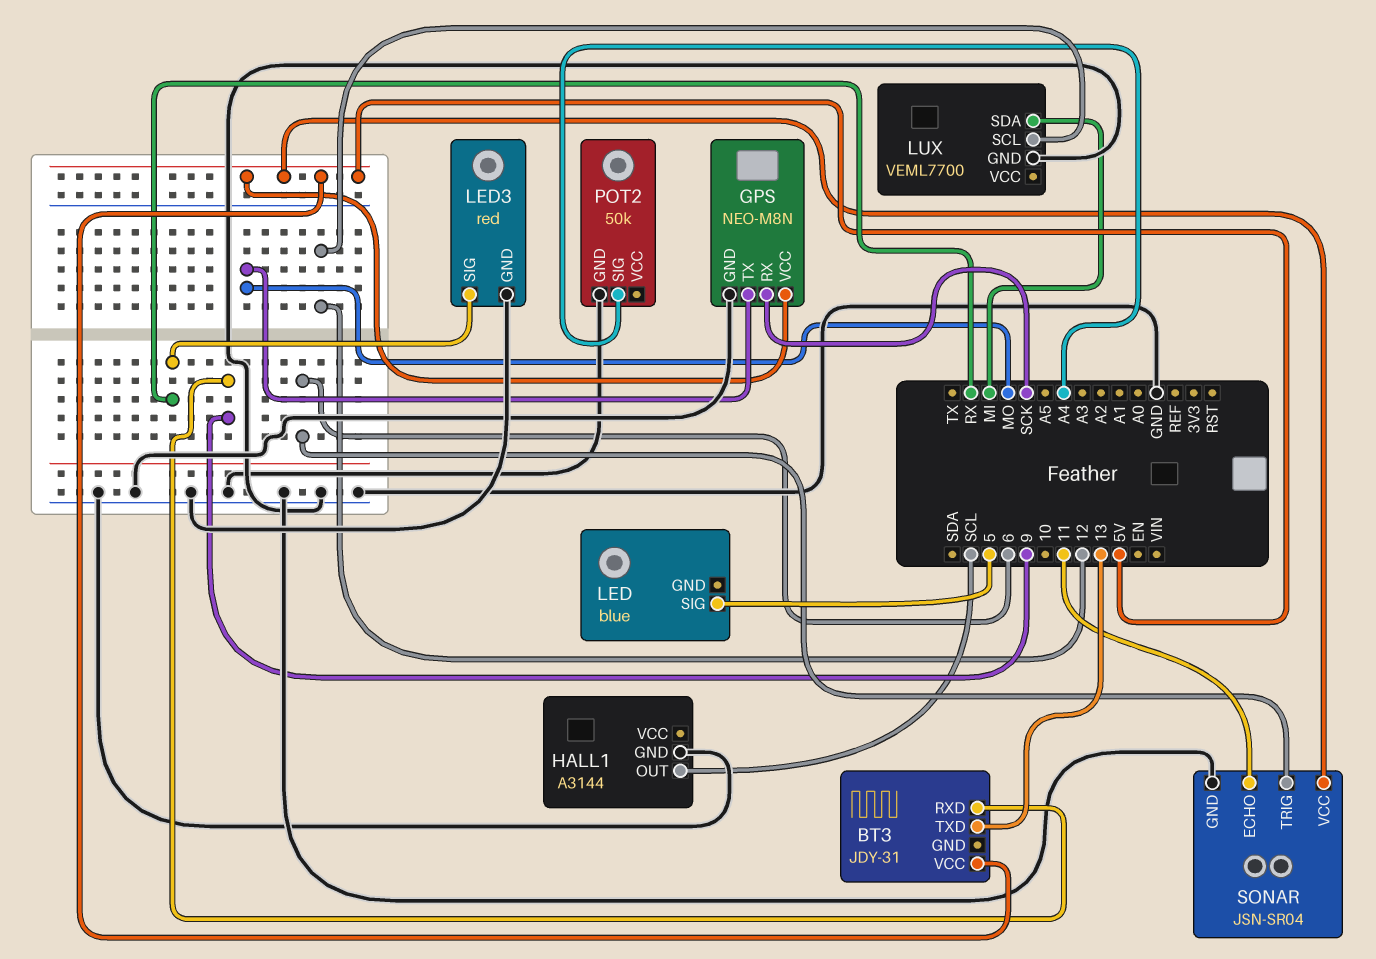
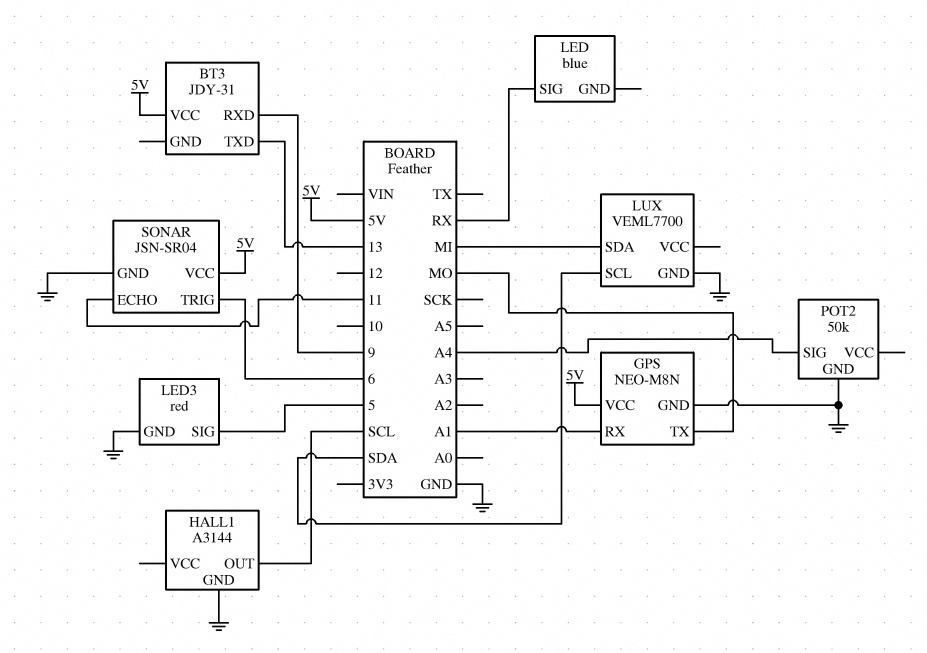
GPS pin RX: SCK -> A1
LED pin SIG: 5 -> RX
LED3 pin SIG: RX -> 5
LUX pin SCL: 12 -> SDA

